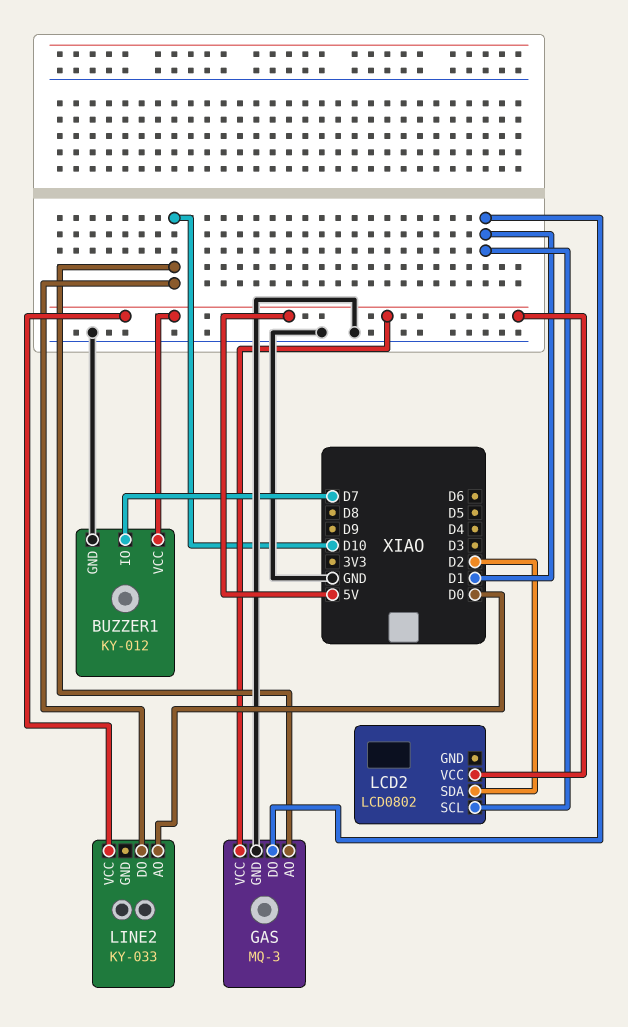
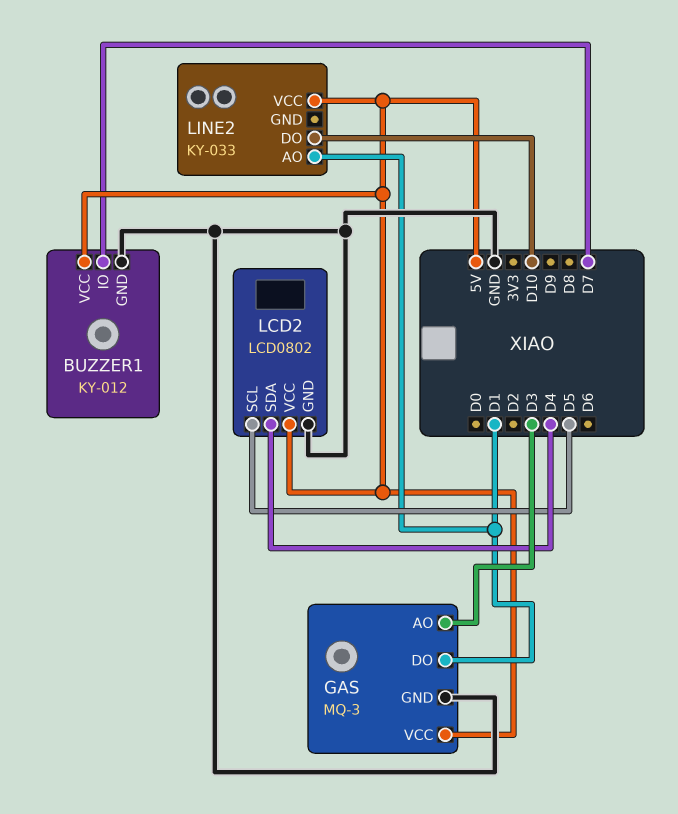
GAS pin AO: D10 -> D3
LCD2 pin GND: none -> GND
LCD2 pin SCL: D1 -> D5
LCD2 pin SDA: D2 -> D4
LINE2 pin AO: D0 -> D1

